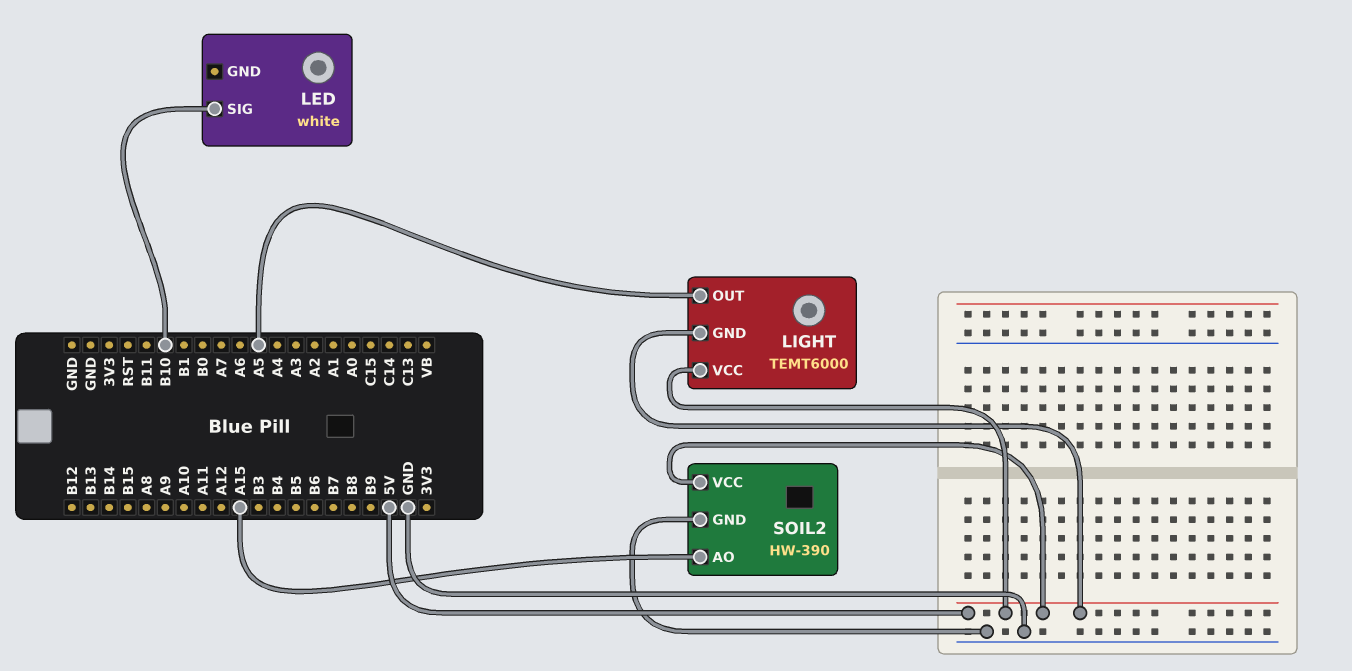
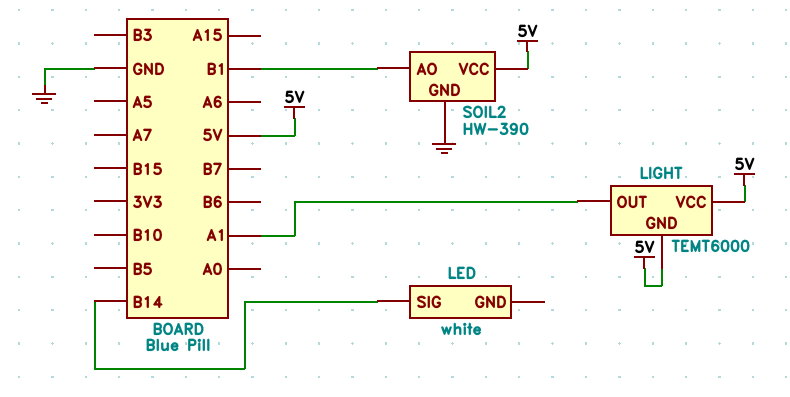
LED pin SIG: B10 -> B14
LIGHT pin OUT: A5 -> A1
SOIL2 pin AO: A15 -> B1

